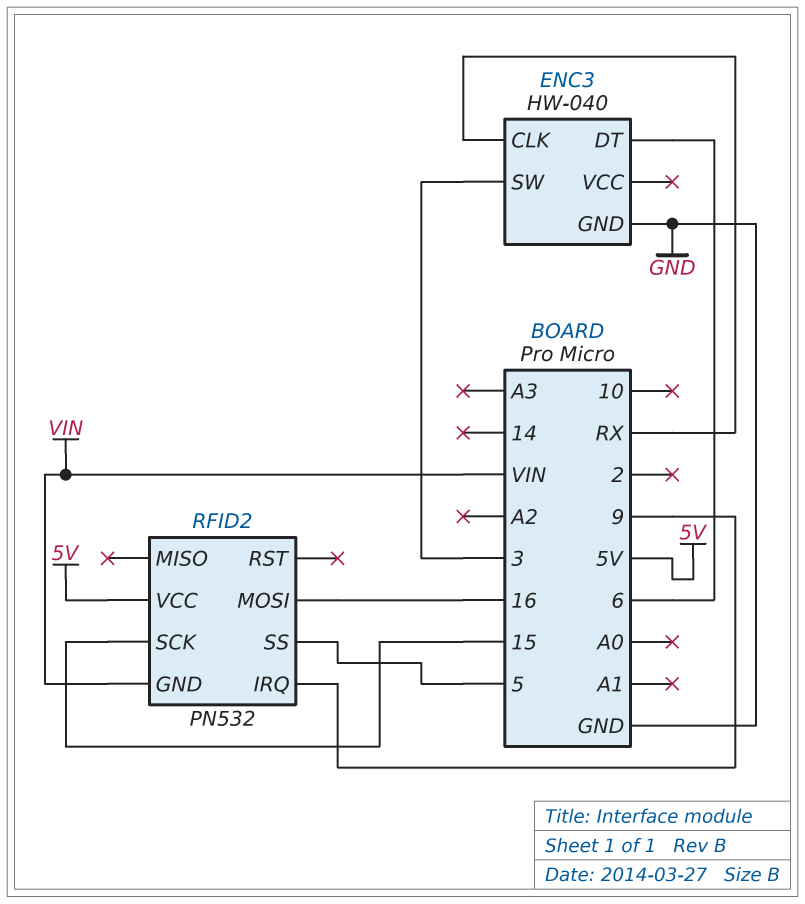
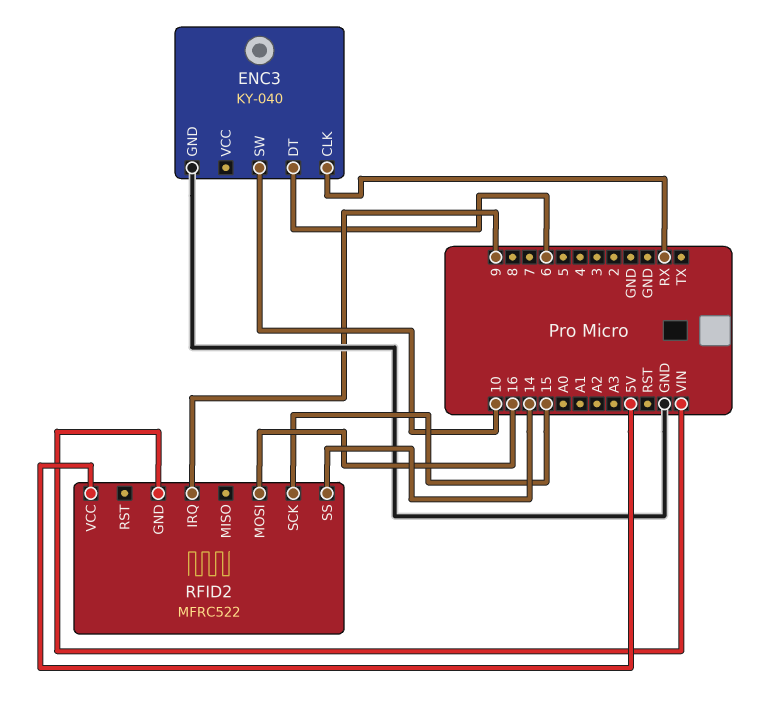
ENC3: HW-040 -> KY-040
ENC3 pin SW: 3 -> 10
RFID2: PN532 -> MFRC522
RFID2 pin SS: 5 -> 14

